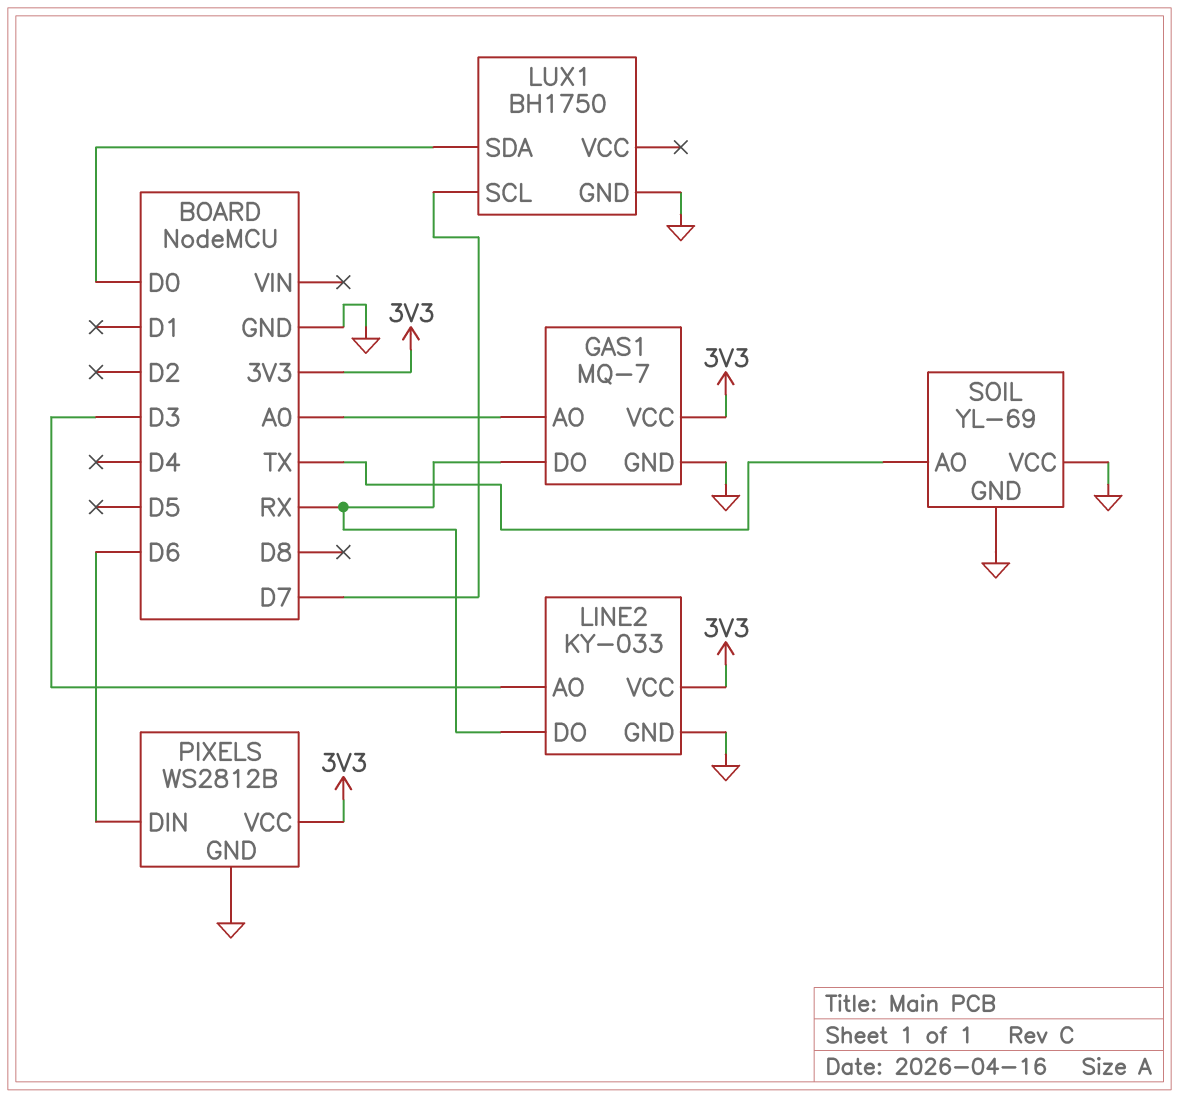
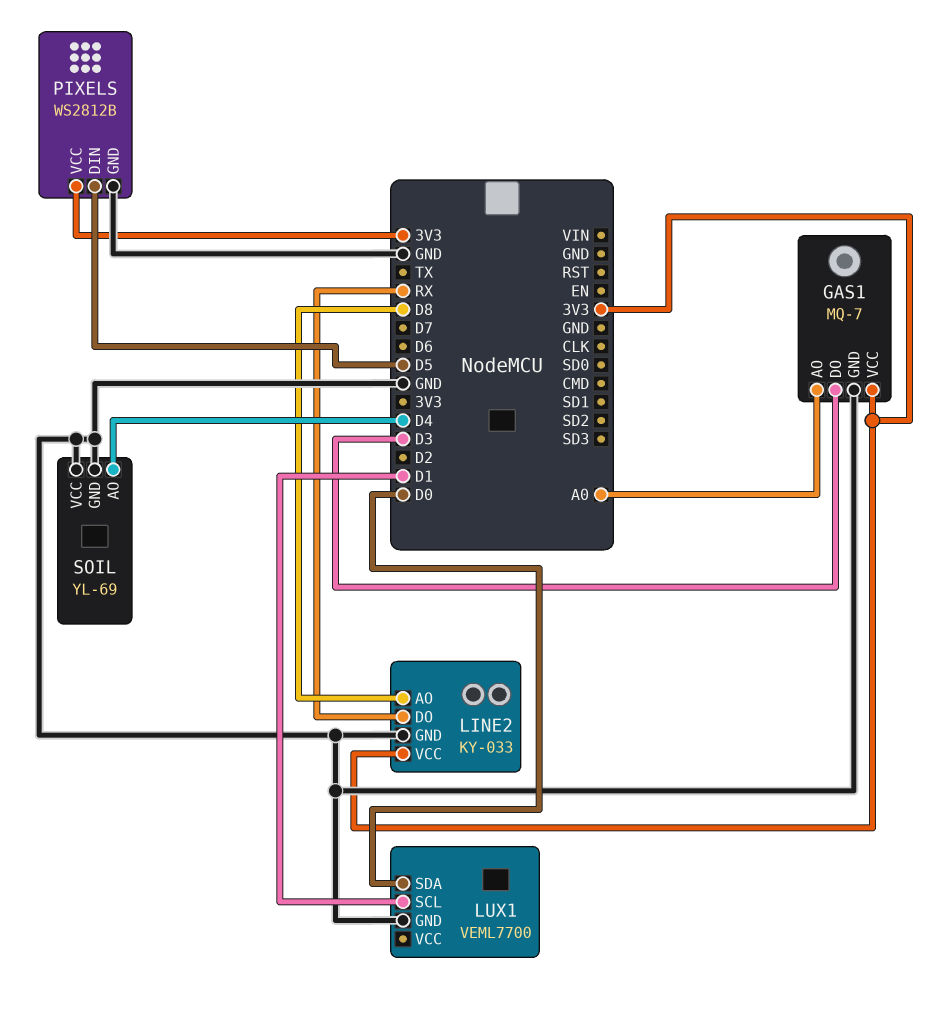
GAS1 pin DO: RX -> D3
LINE2 pin AO: D3 -> D8
LUX1: BH1750 -> VEML7700
LUX1 pin SCL: D7 -> D1
PIXELS pin DIN: D6 -> D5
SOIL pin AO: TX -> D4

